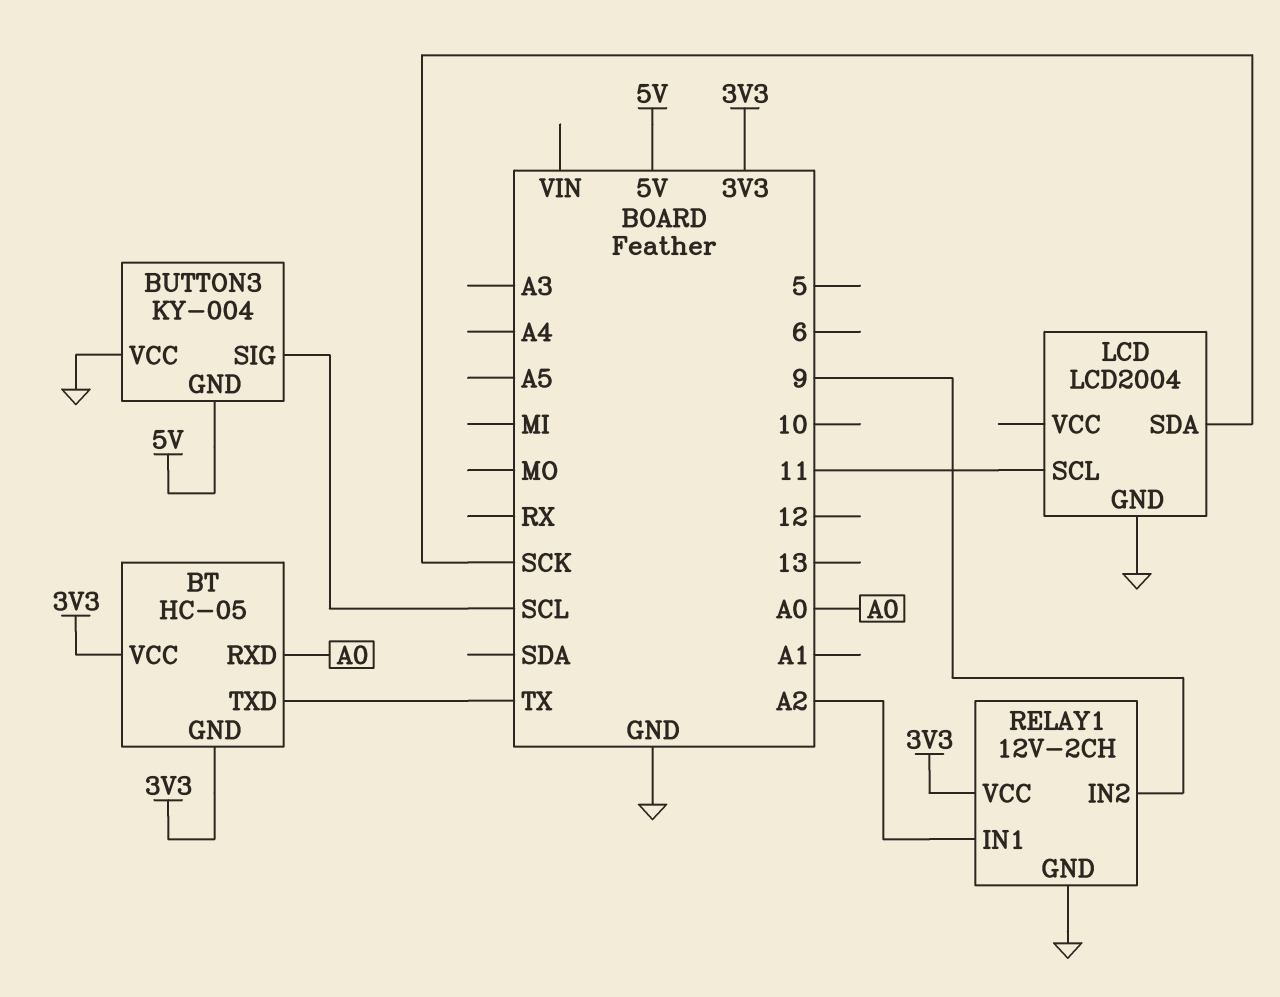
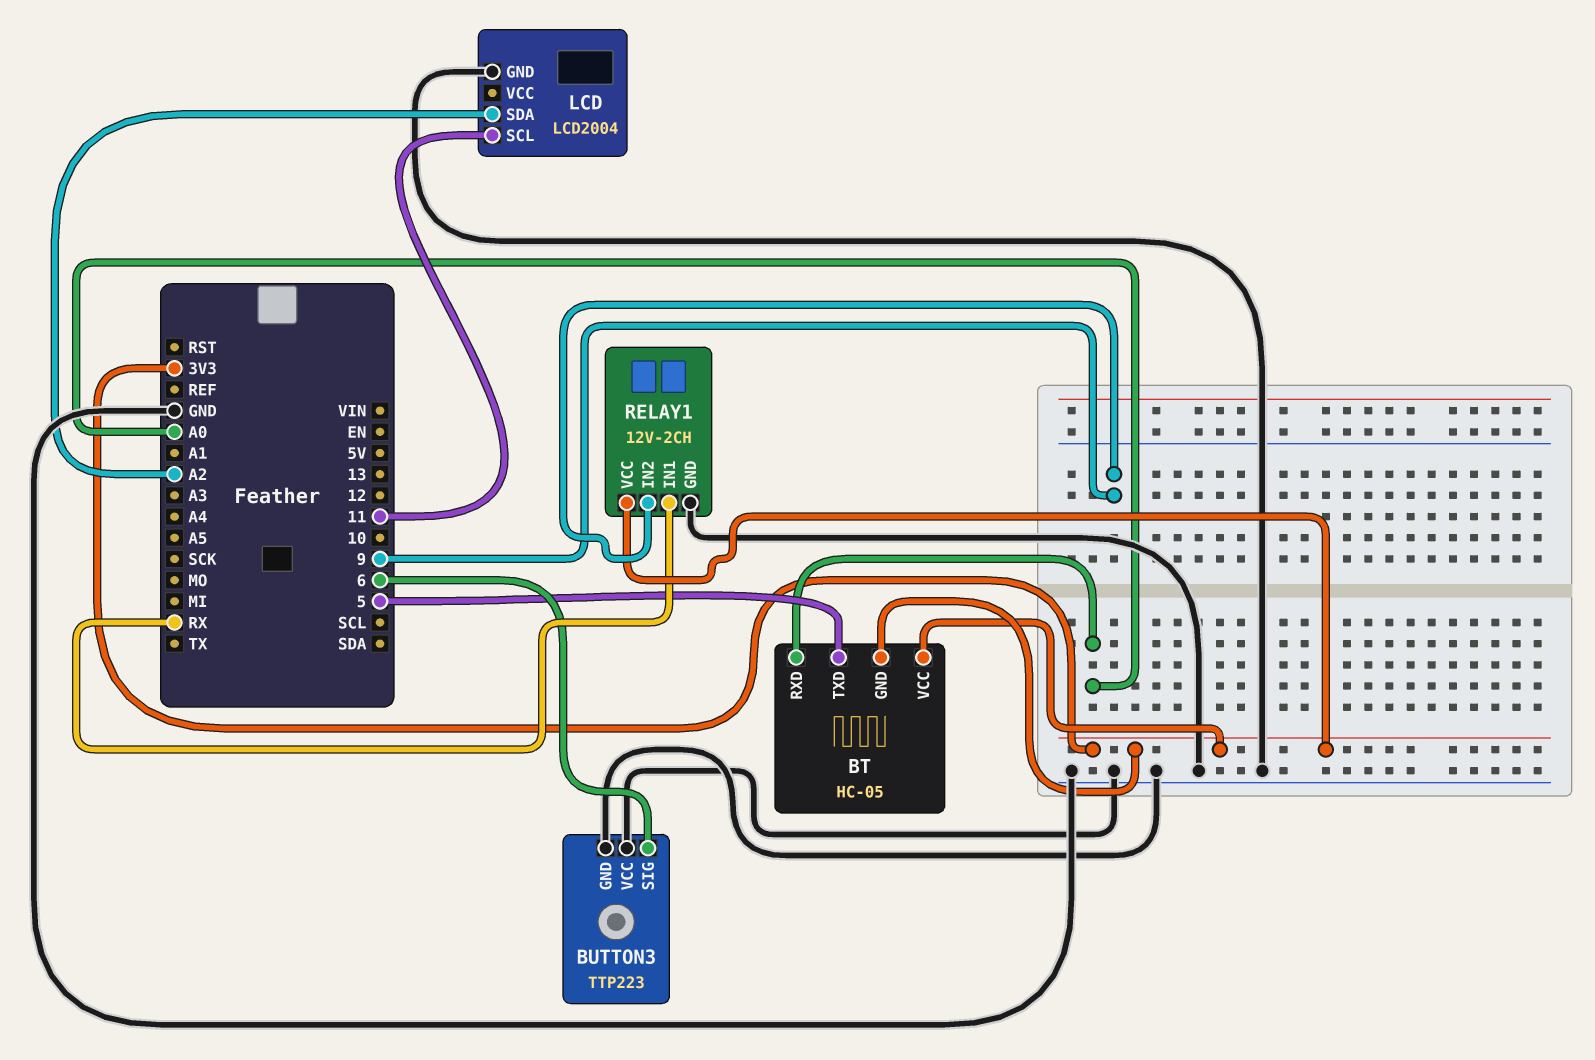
BT pin TXD: TX -> 5
BUTTON3: KY-004 -> TTP223
BUTTON3 pin GND: 5V -> GND
BUTTON3 pin SIG: SCL -> 6
LCD pin SDA: SCK -> A2
RELAY1 pin IN1: A2 -> RX

